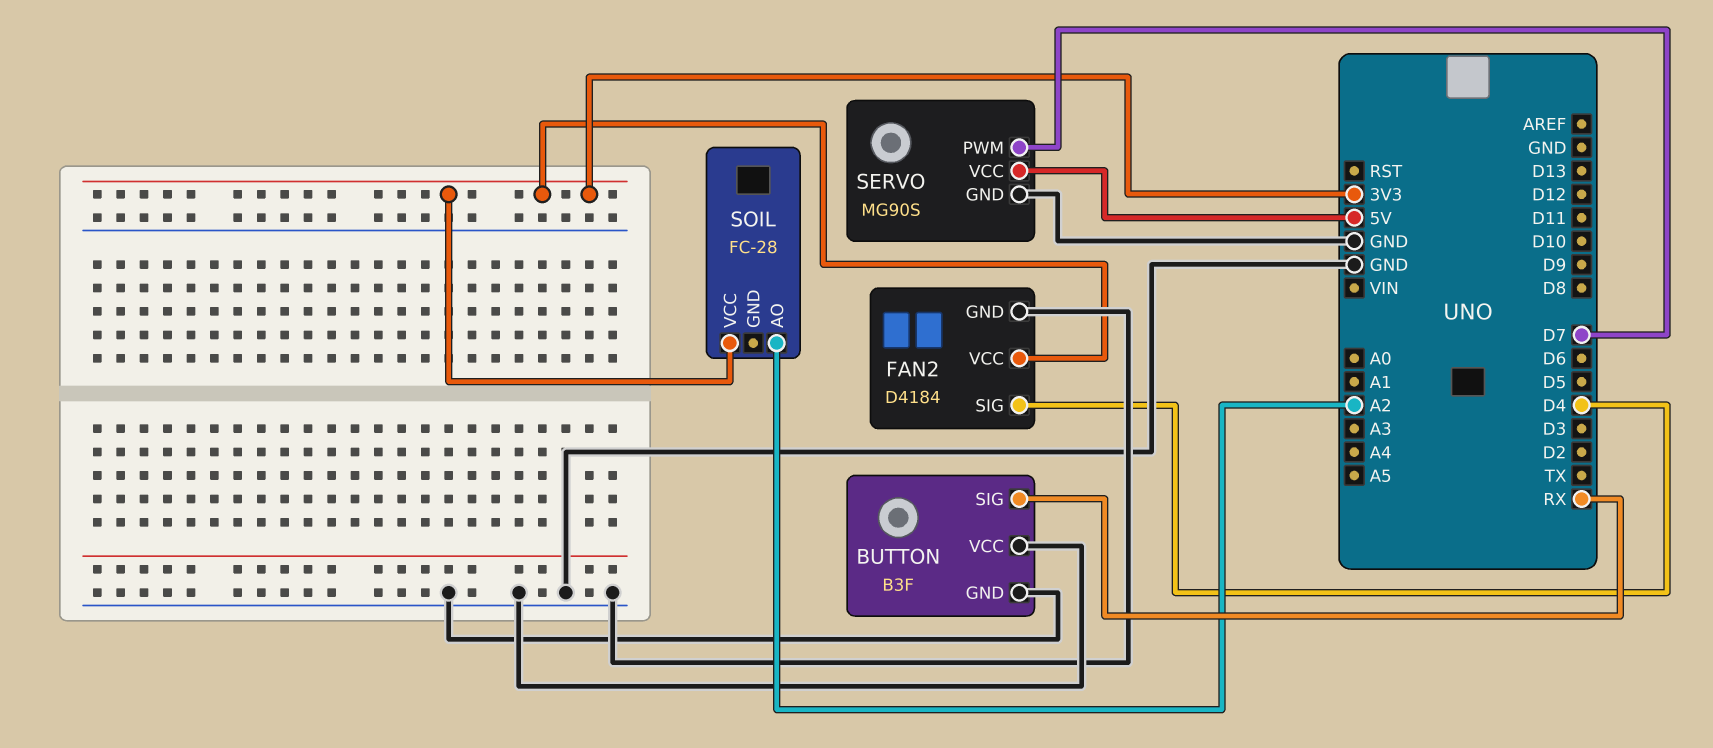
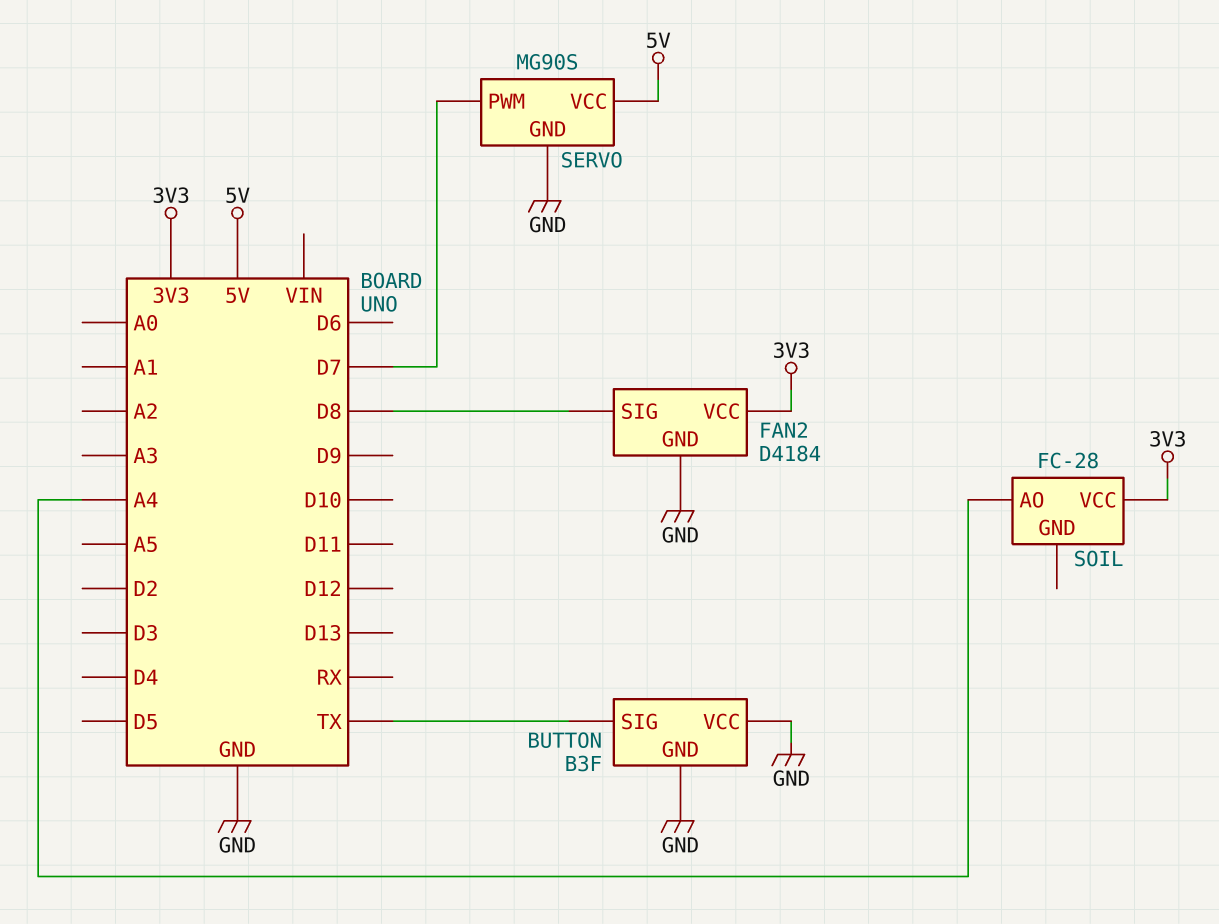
BUTTON pin SIG: RX -> TX
FAN2 pin SIG: D4 -> D8
SOIL pin AO: A2 -> A4

